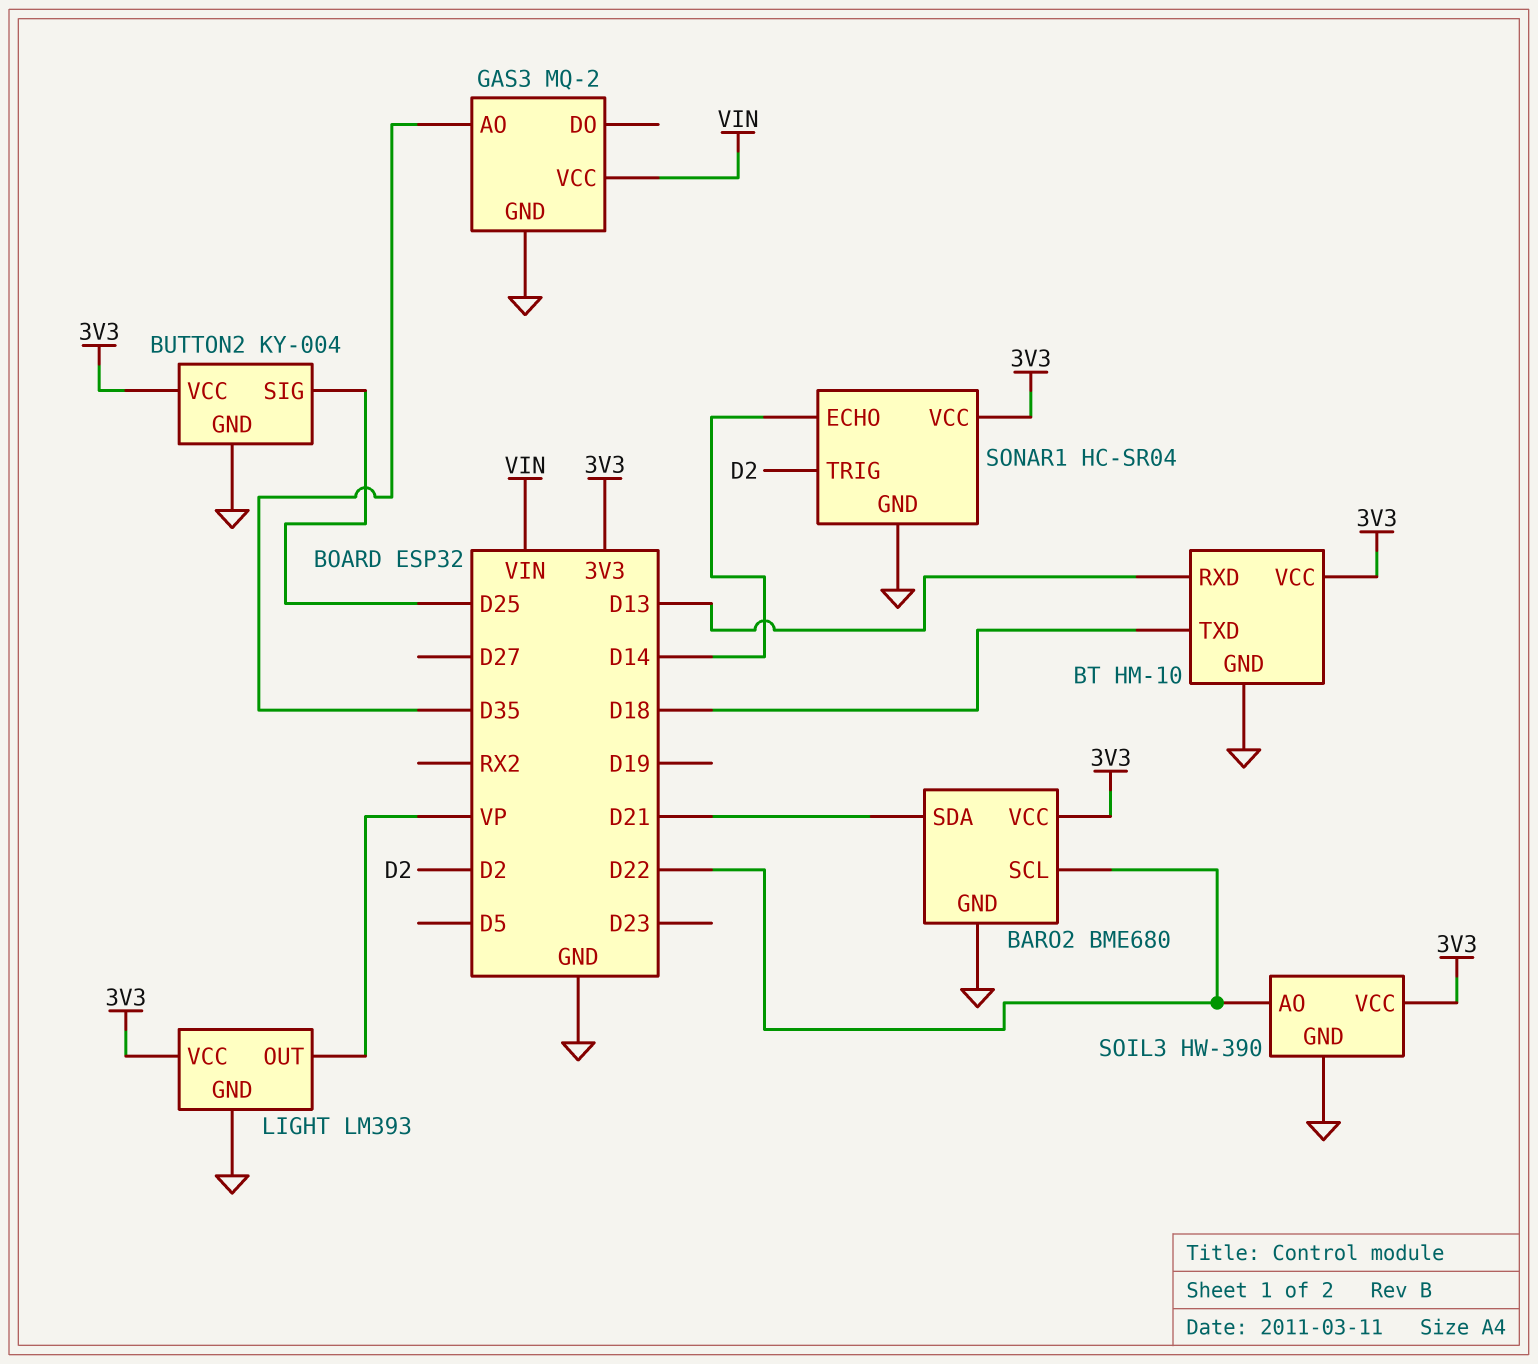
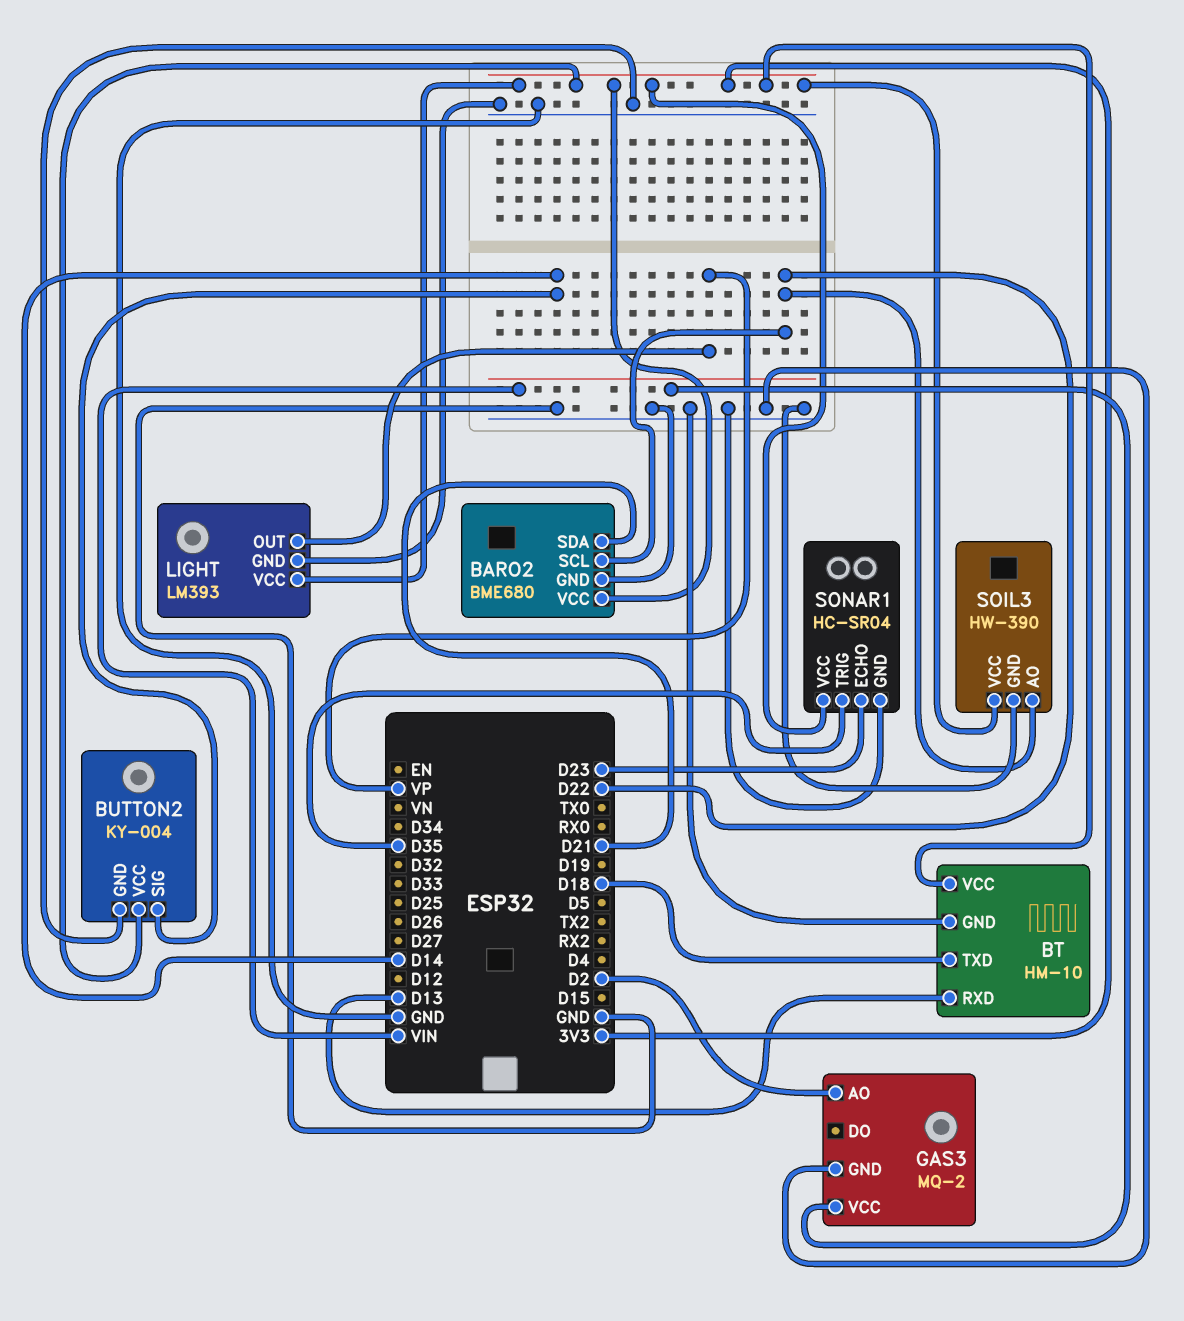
BUTTON2 pin SIG: D25 -> D14
GAS3 pin AO: D35 -> D2
SONAR1 pin ECHO: D14 -> D23
SONAR1 pin TRIG: D2 -> D35

